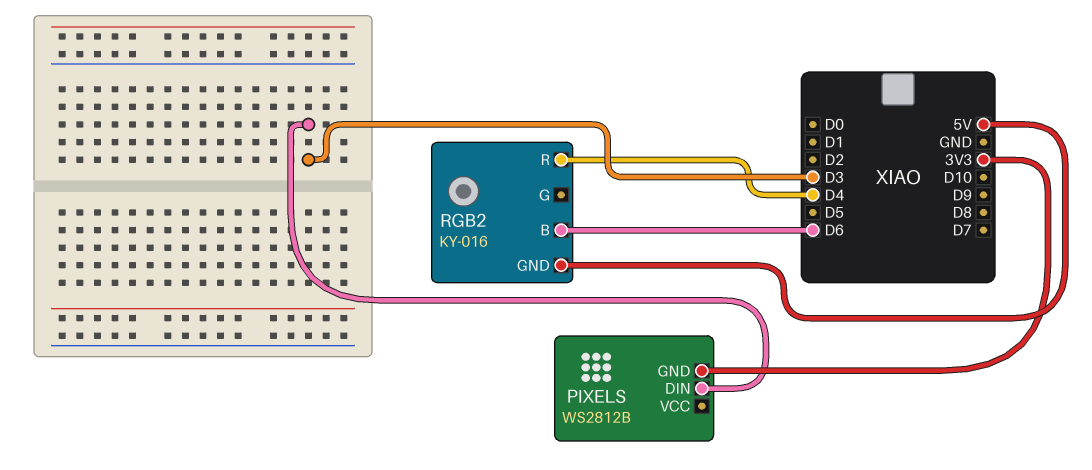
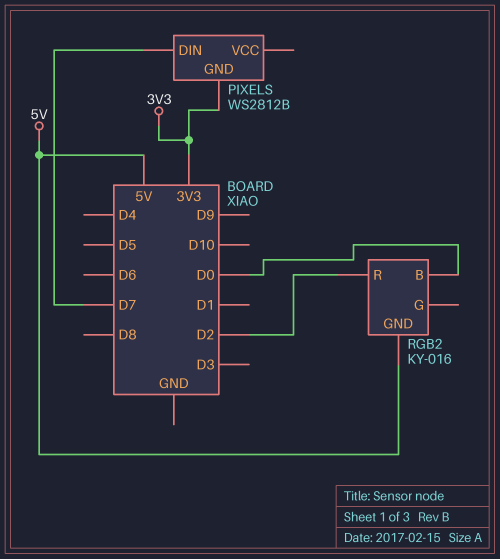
PIXELS pin DIN: D3 -> D7
RGB2 pin B: D6 -> D0
RGB2 pin R: D4 -> D2

